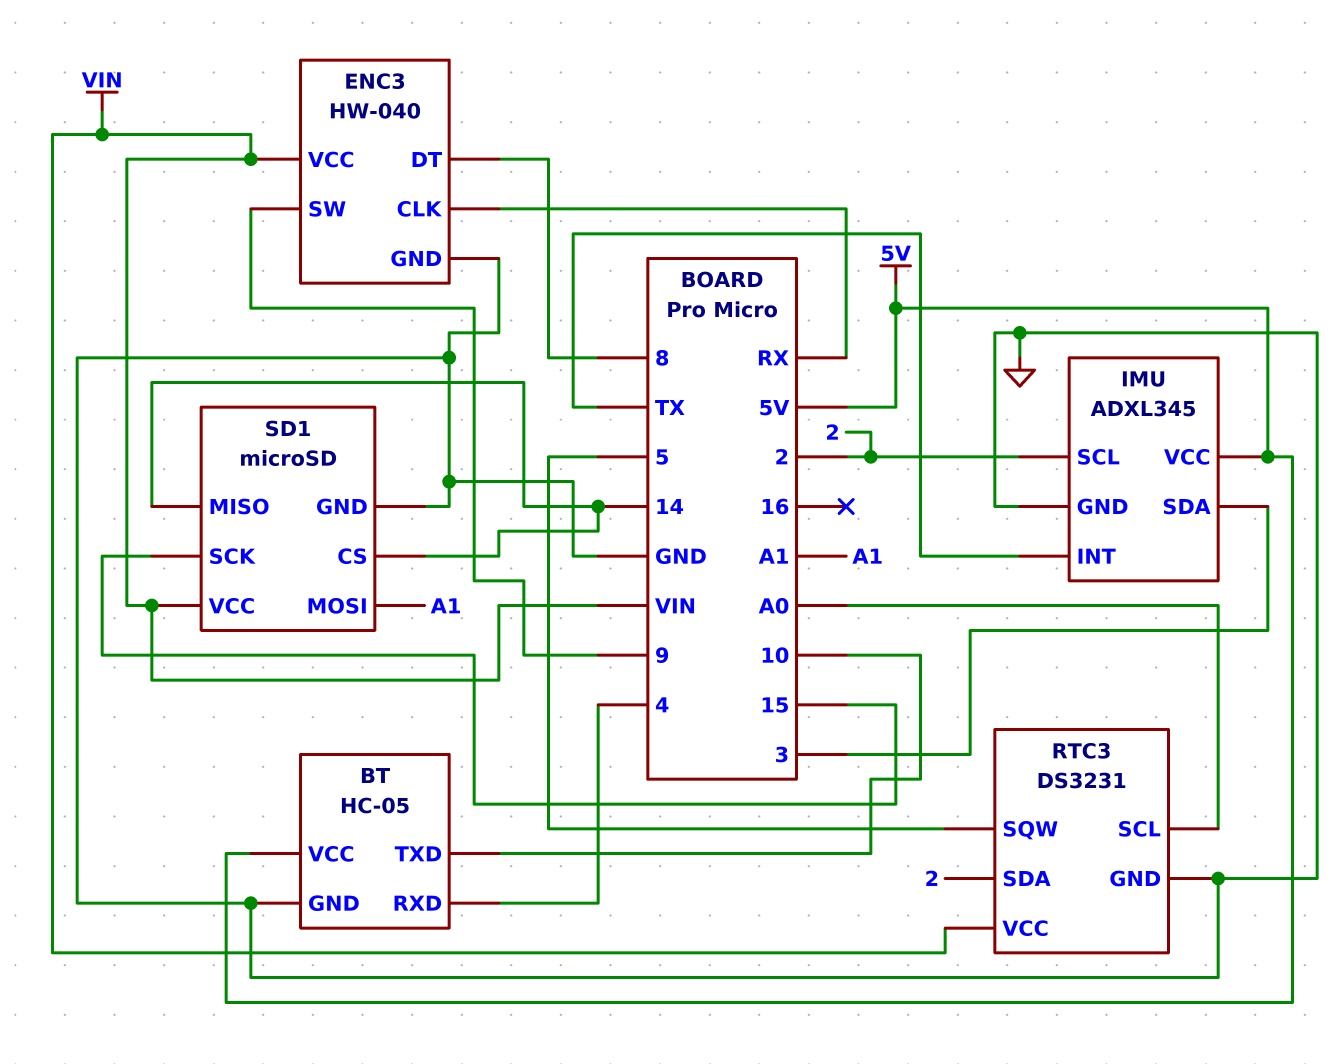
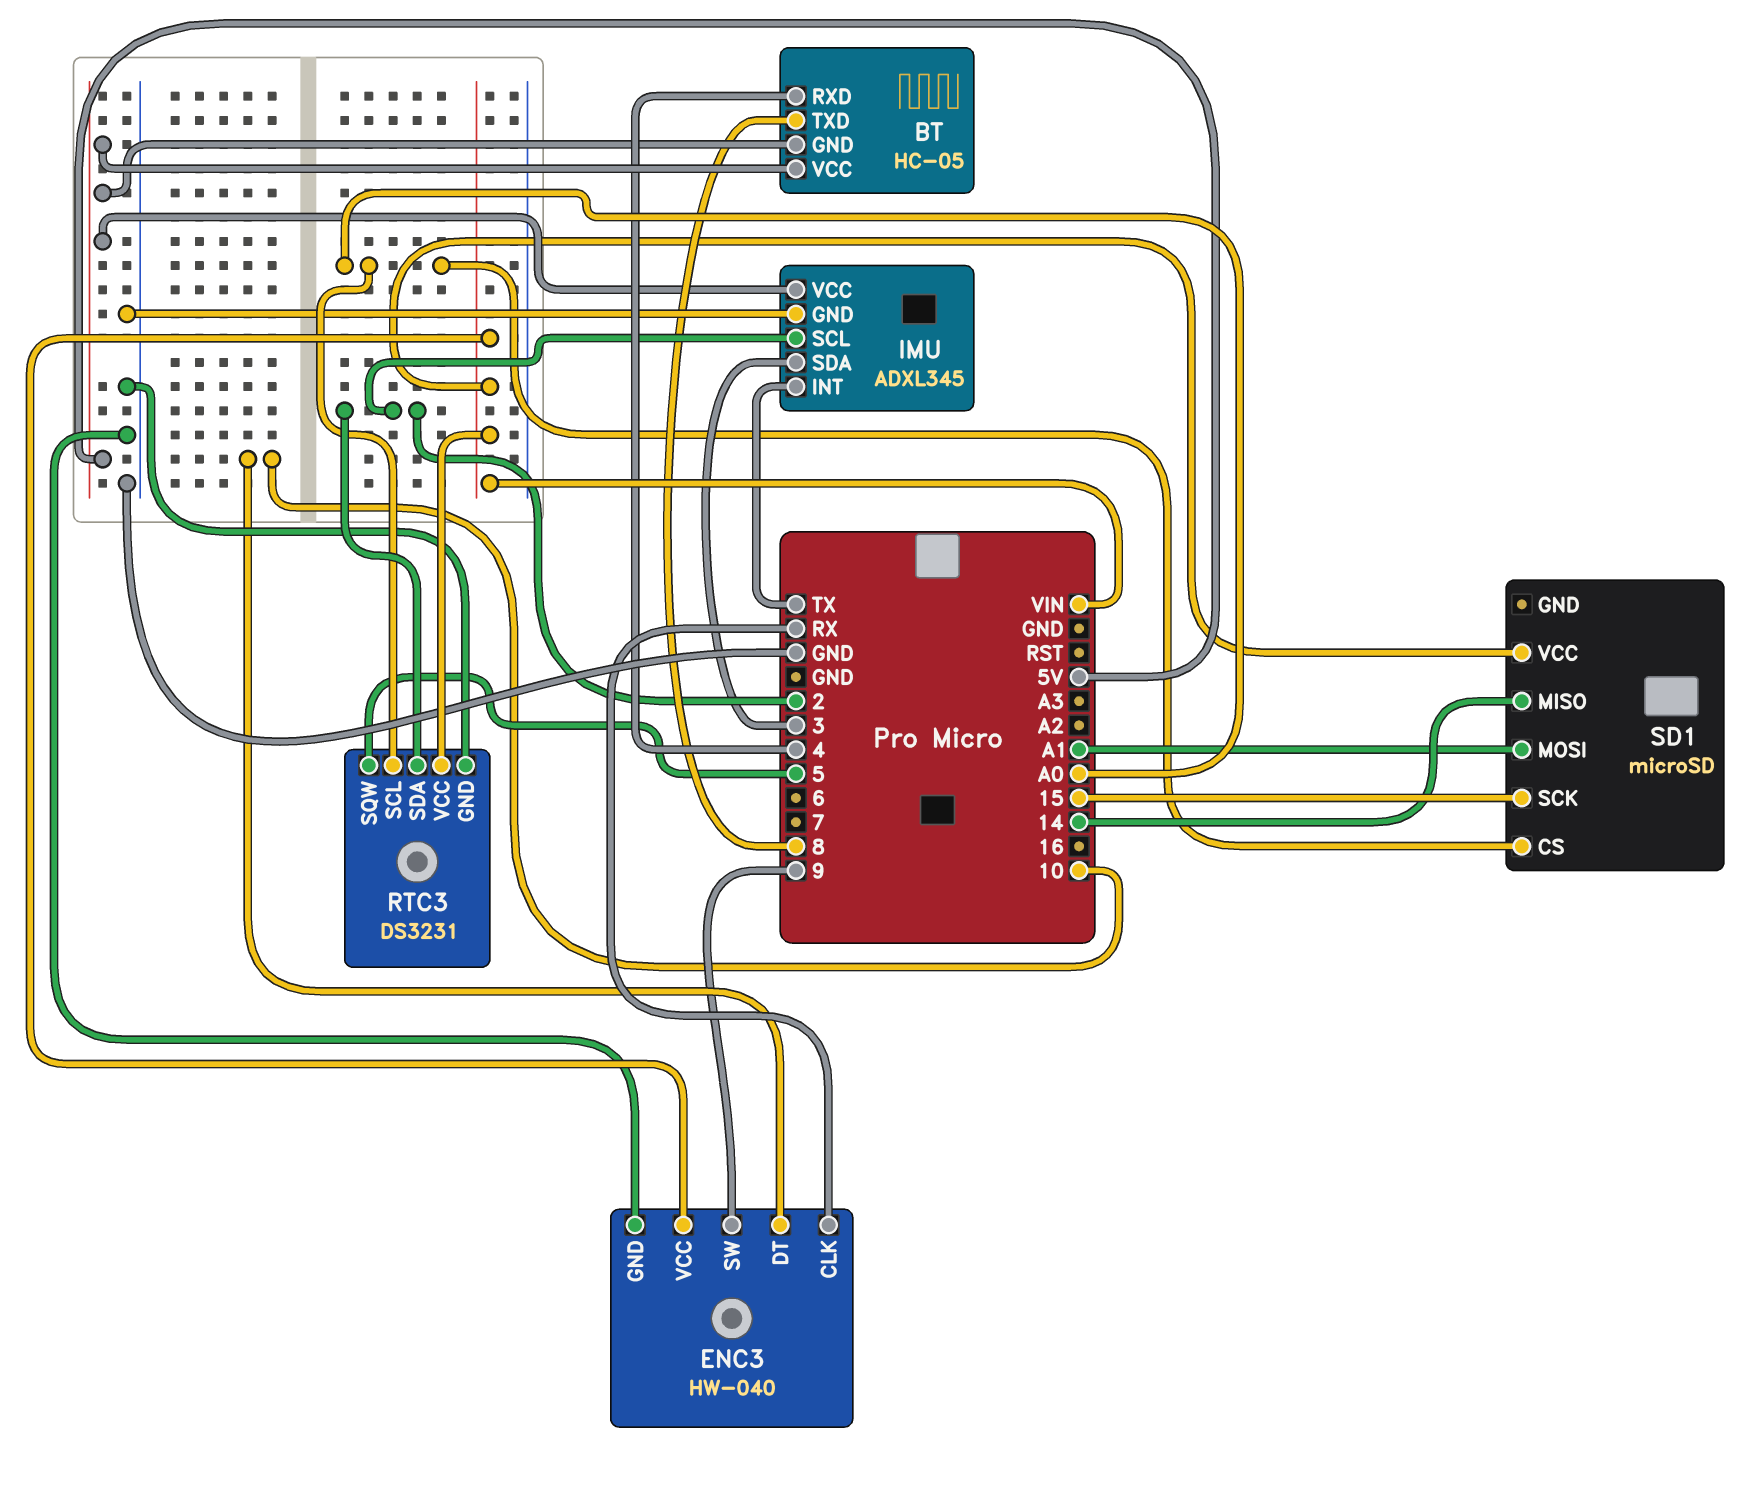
BT pin GND: GND -> 5V
BT pin TXD: 10 -> 8
ENC3 pin DT: 8 -> 10
SD1 pin CS: 14 -> A0
SD1 pin GND: GND -> none

